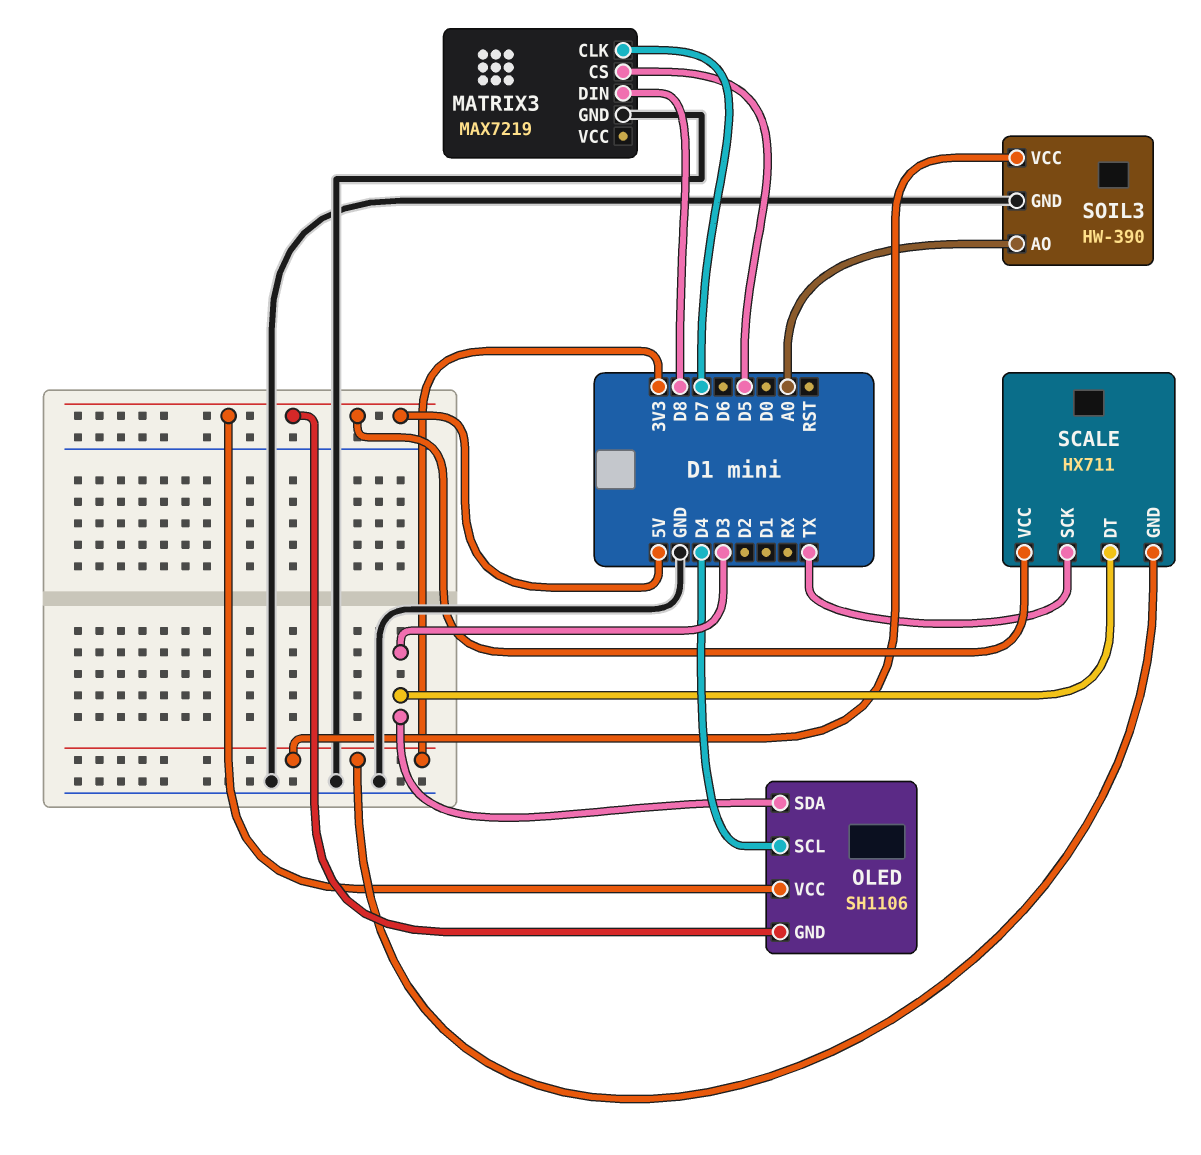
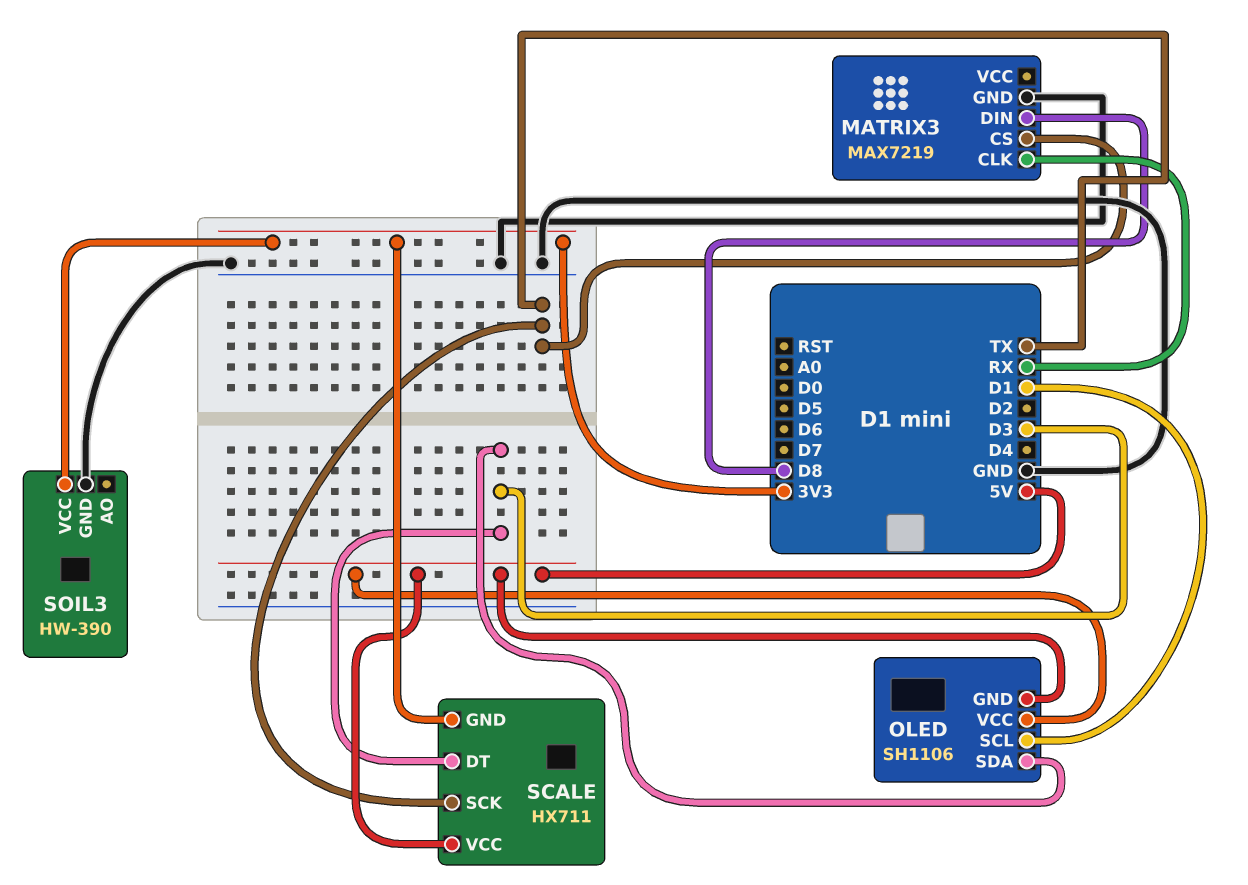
MATRIX3 pin CLK: D7 -> RX
MATRIX3 pin CS: D5 -> TX
OLED pin SCL: D4 -> D1
SOIL3 pin AO: A0 -> none

